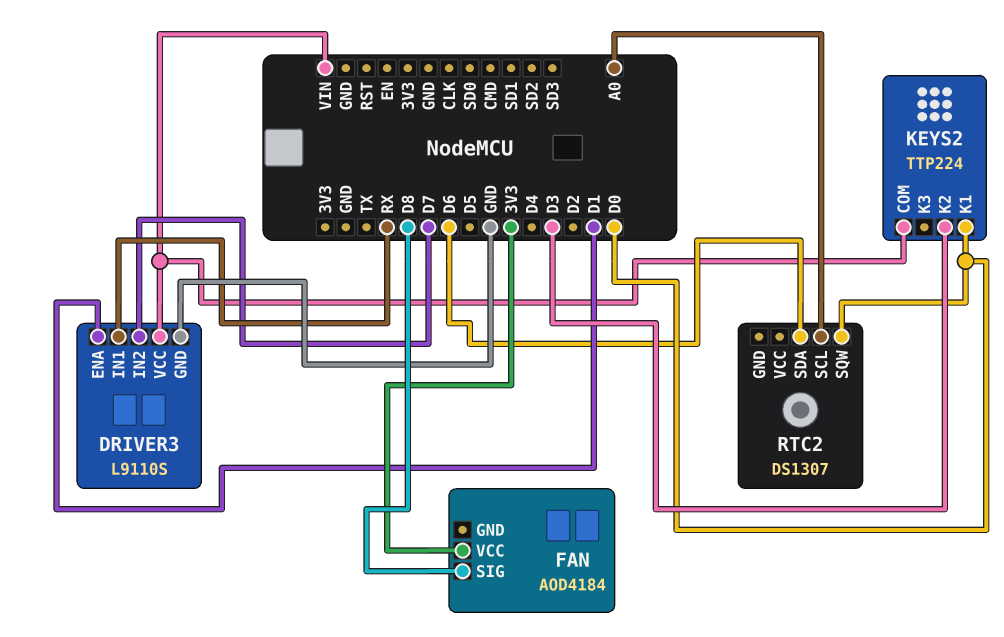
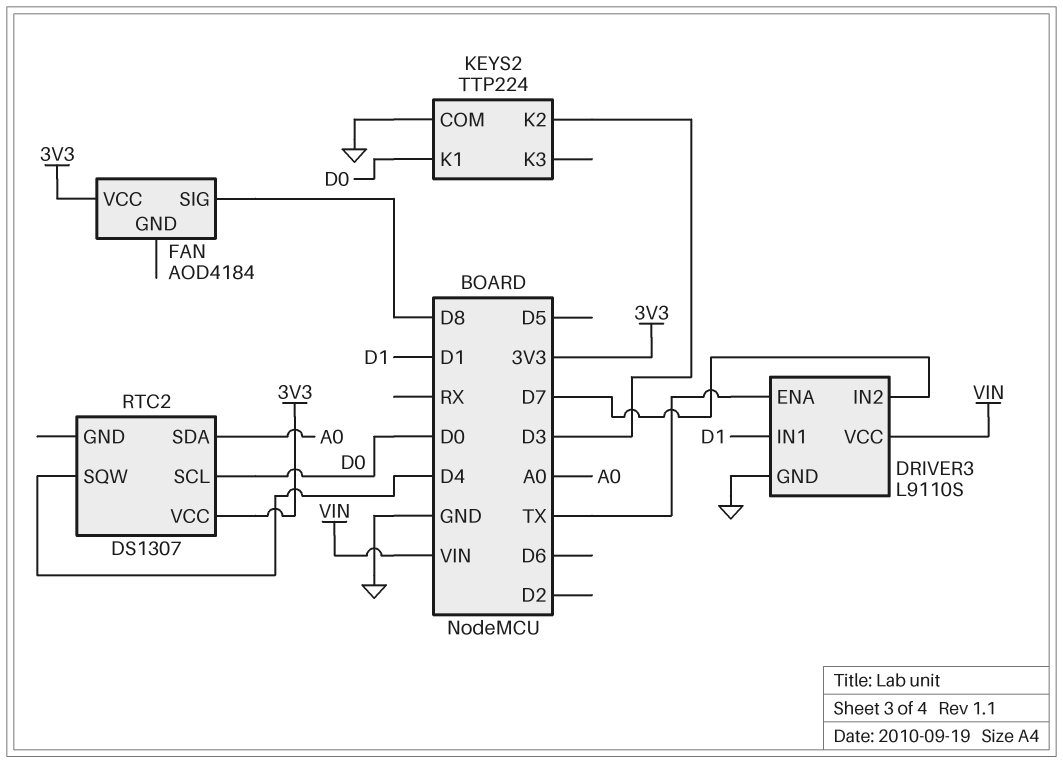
DRIVER3 pin ENA: D1 -> TX
DRIVER3 pin IN1: RX -> D1
KEYS2 pin COM: VIN -> GND
RTC2 pin SCL: A0 -> D0
RTC2 pin SDA: D6 -> A0
RTC2 pin SQW: D0 -> D4
RTC2 pin VCC: none -> 3V3

